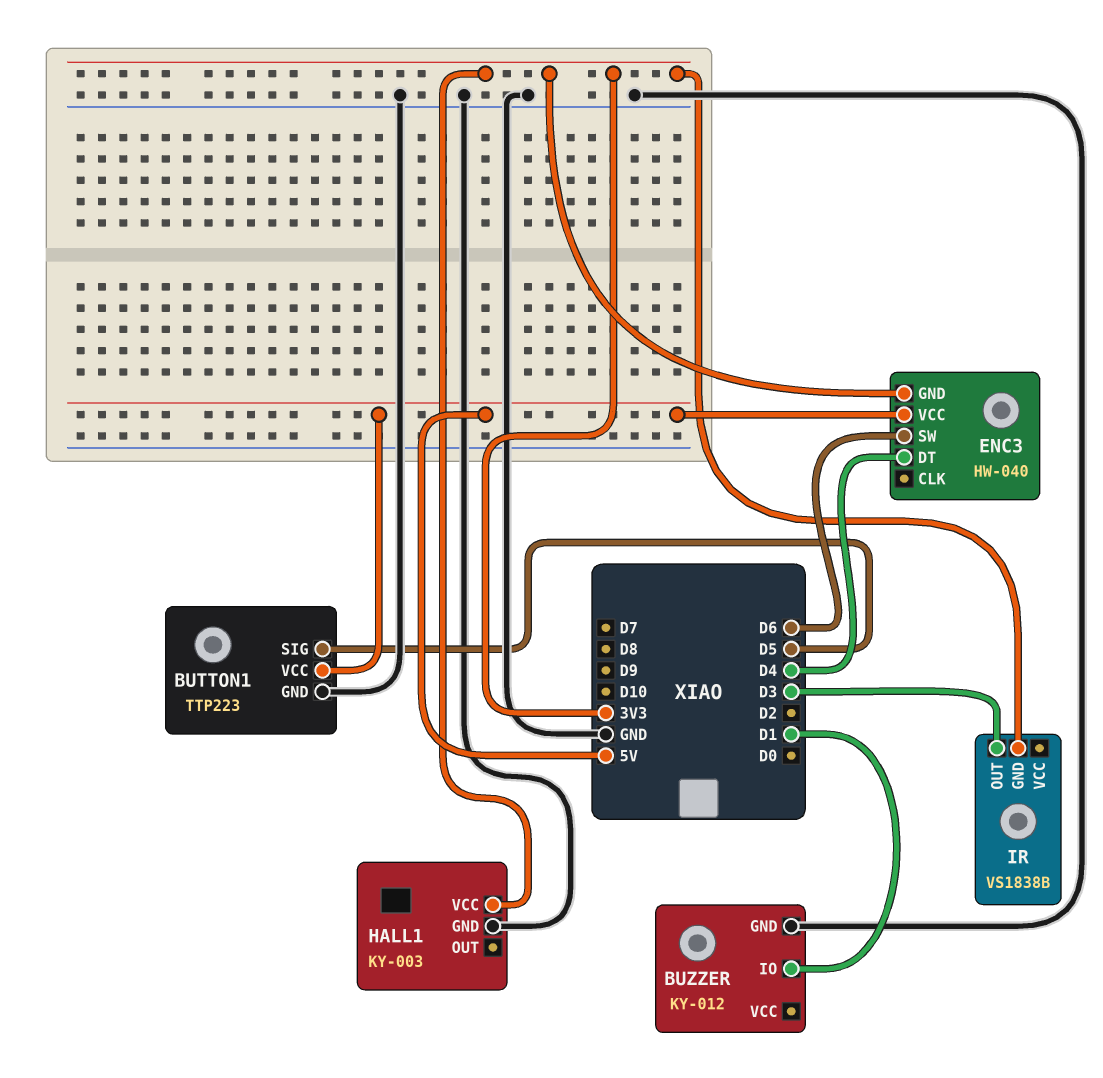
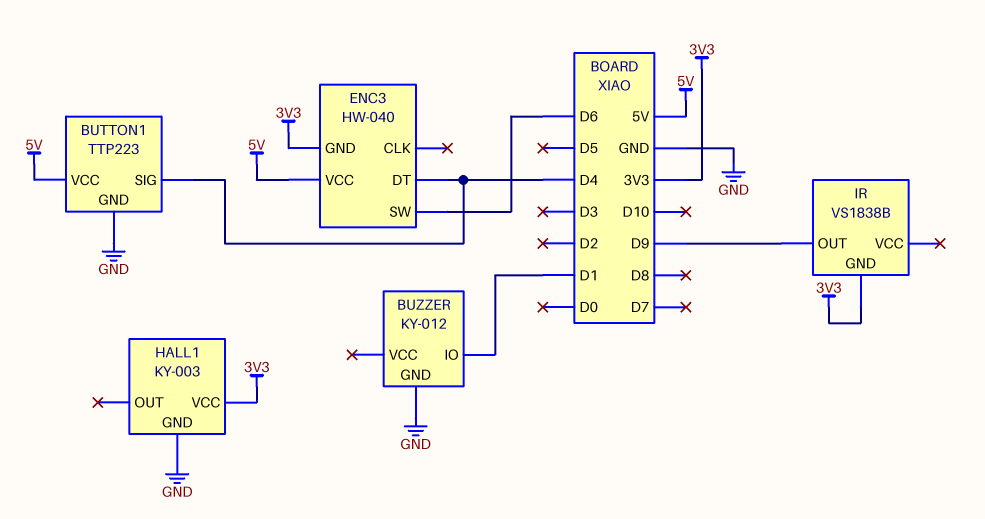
BUTTON1 pin SIG: D5 -> D4
IR pin OUT: D3 -> D9

